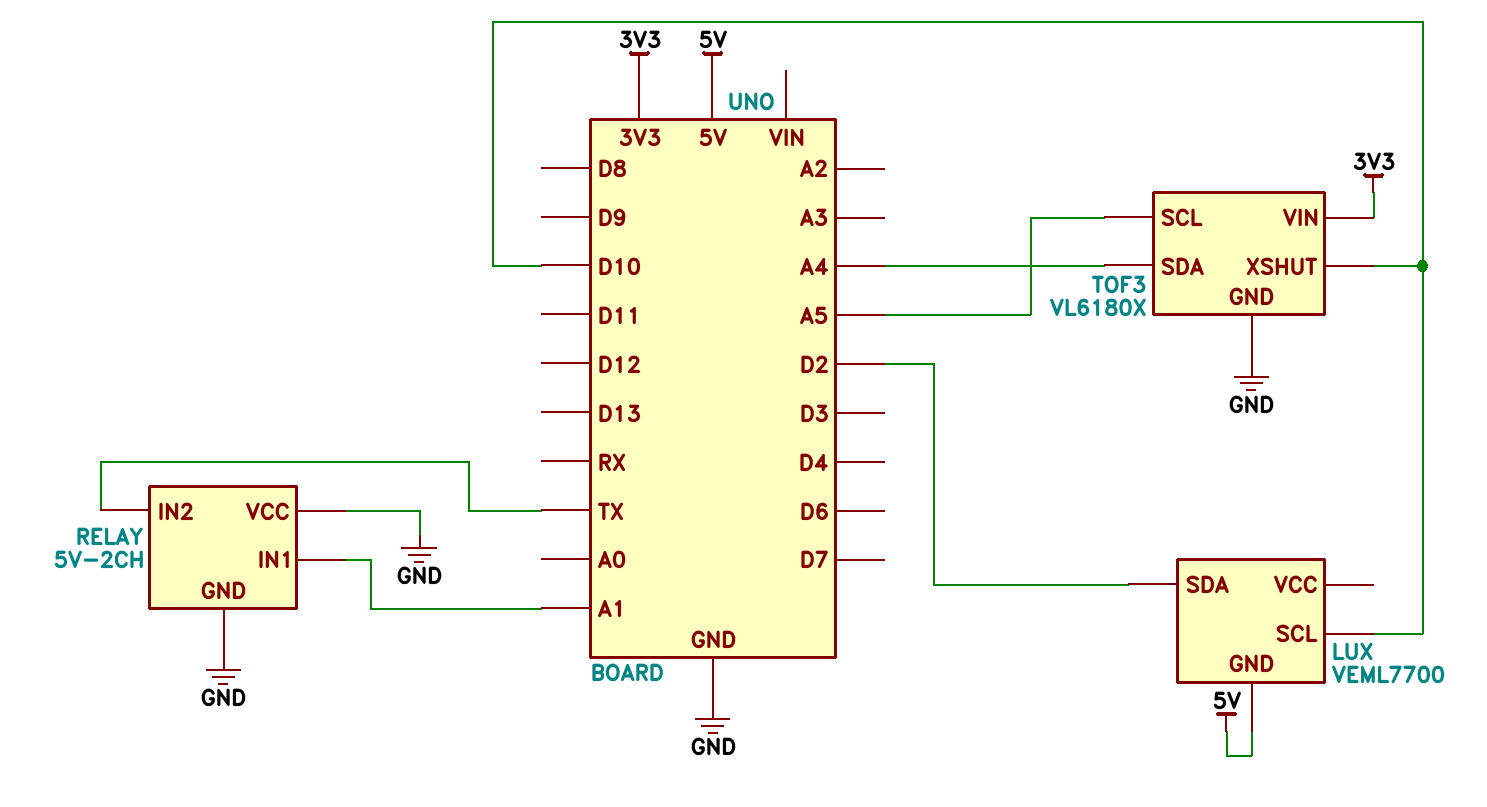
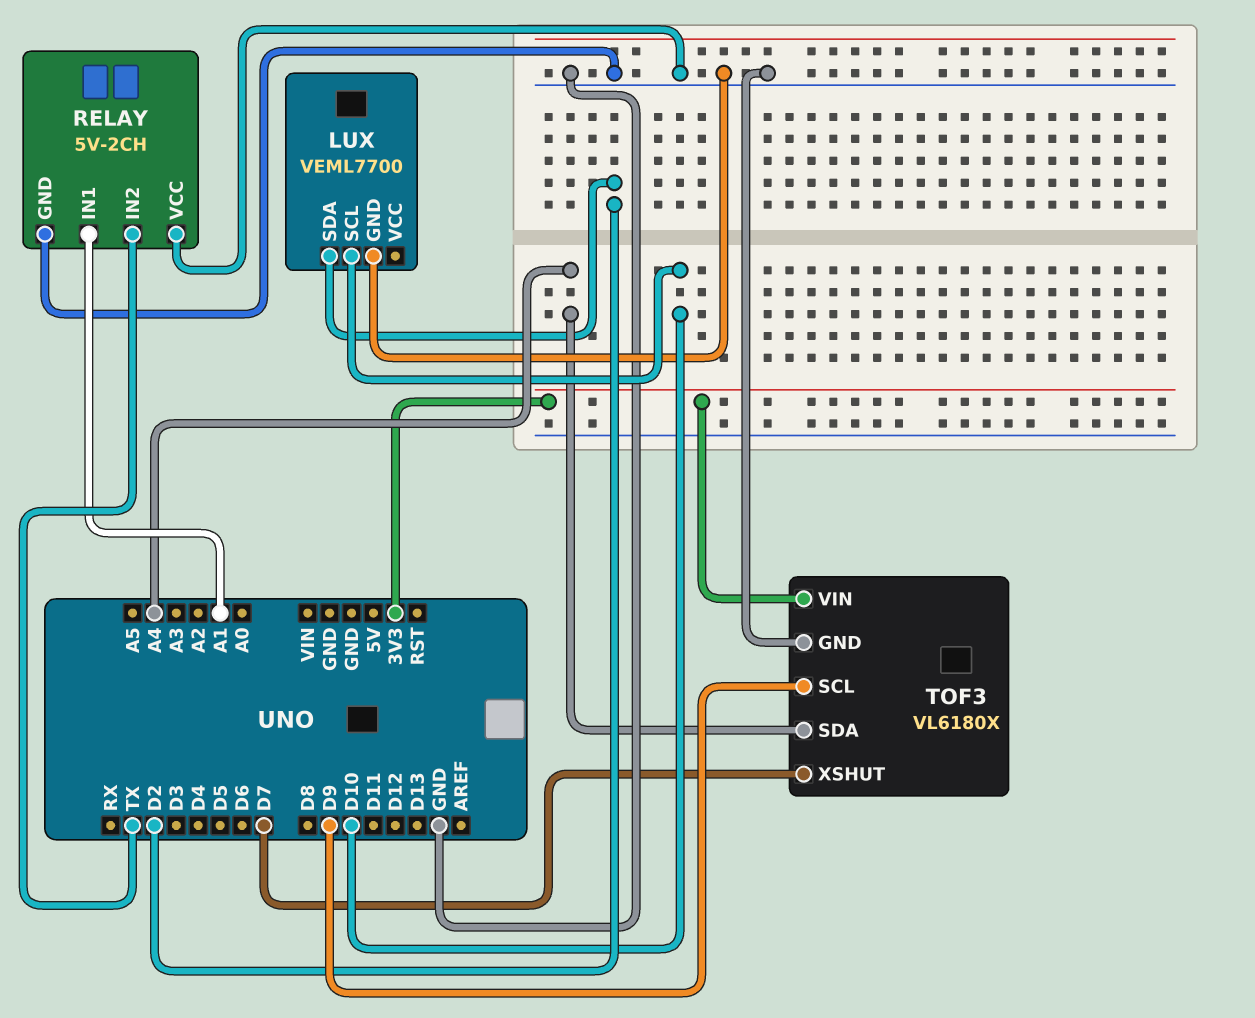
LUX pin GND: 5V -> GND
TOF3 pin SCL: A5 -> D9
TOF3 pin XSHUT: D10 -> D7

